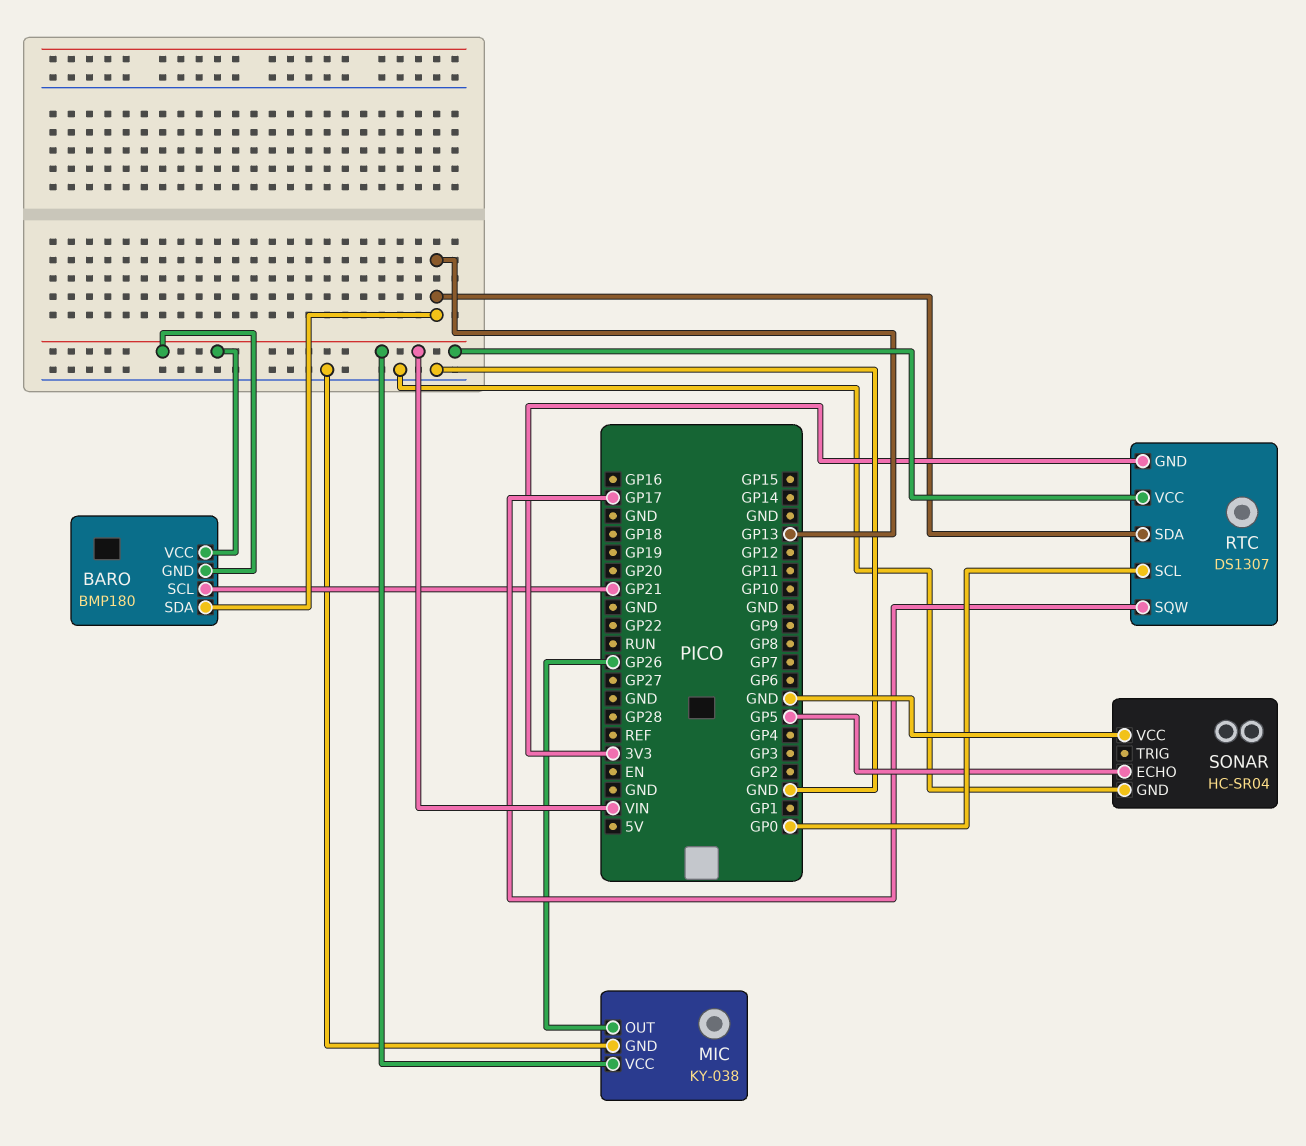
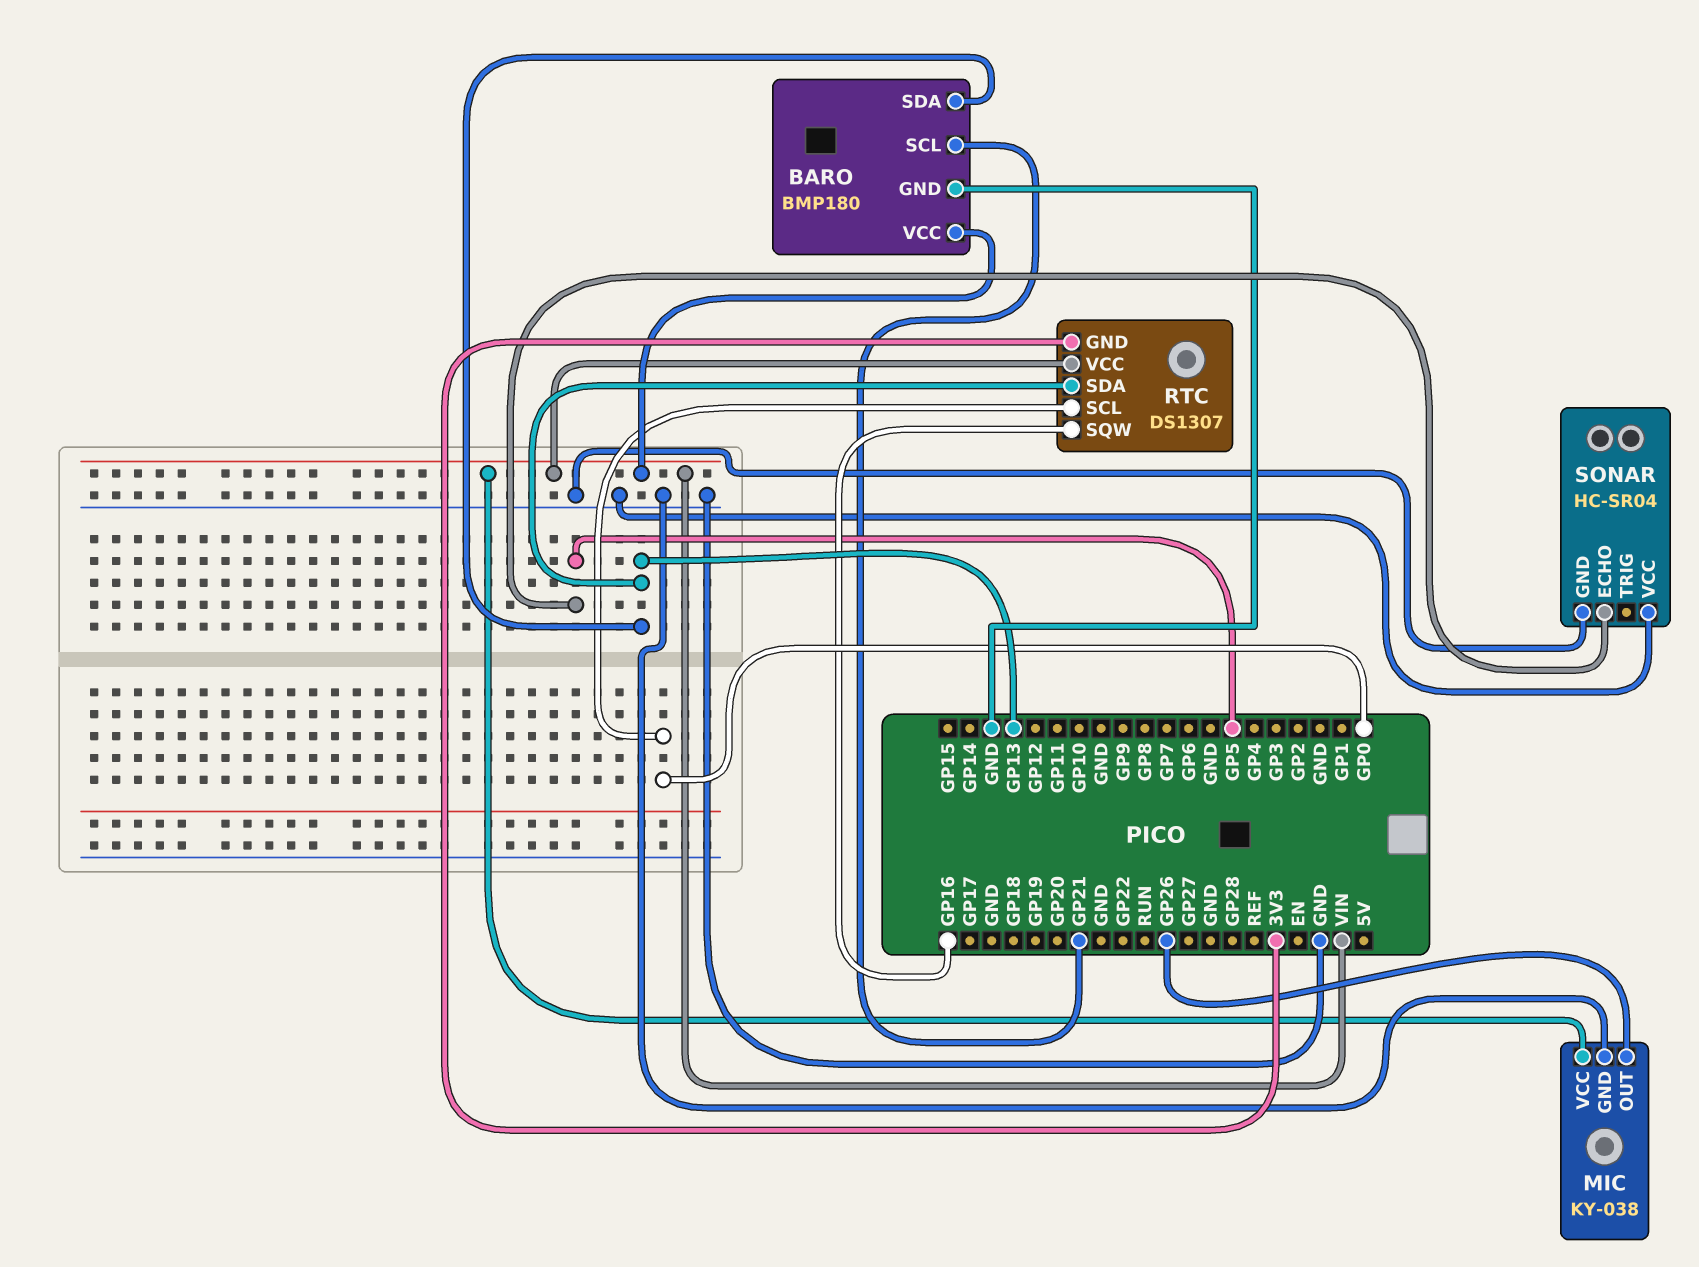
BARO pin GND: VIN -> GND
RTC pin SQW: GP17 -> GP16

